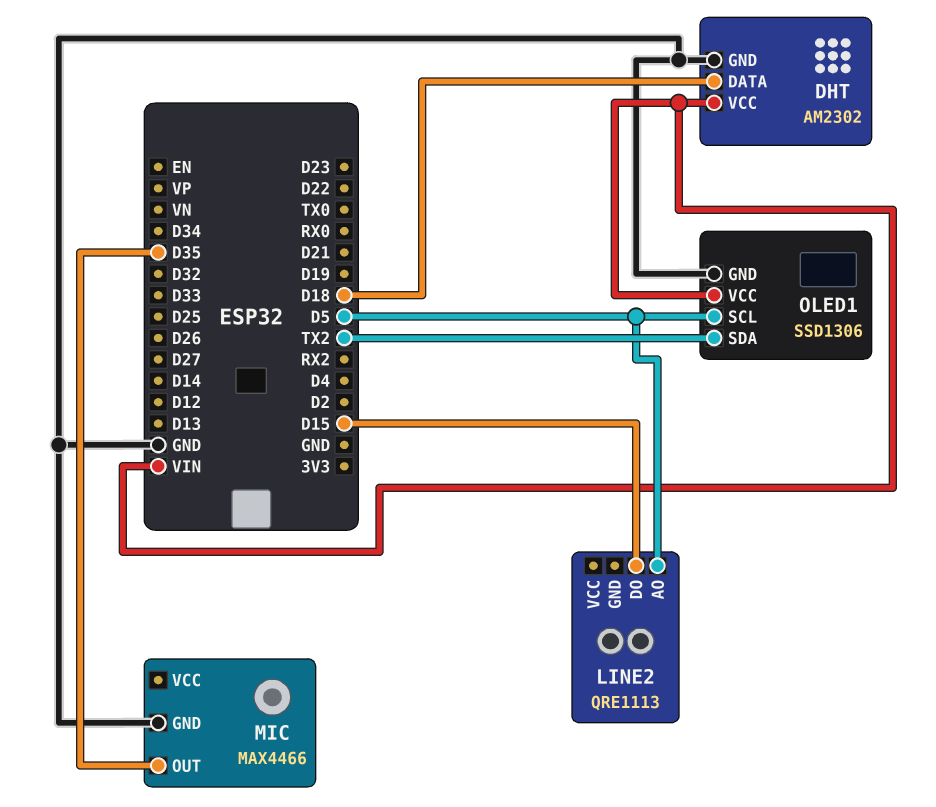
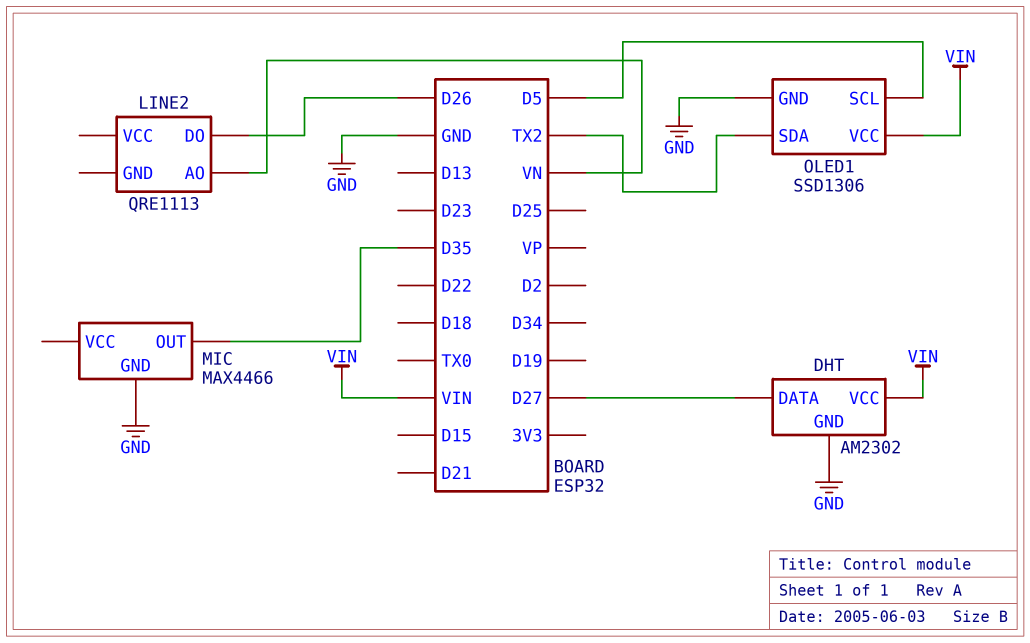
DHT pin DATA: D18 -> D27
LINE2 pin AO: D5 -> VN
LINE2 pin DO: D15 -> D26

